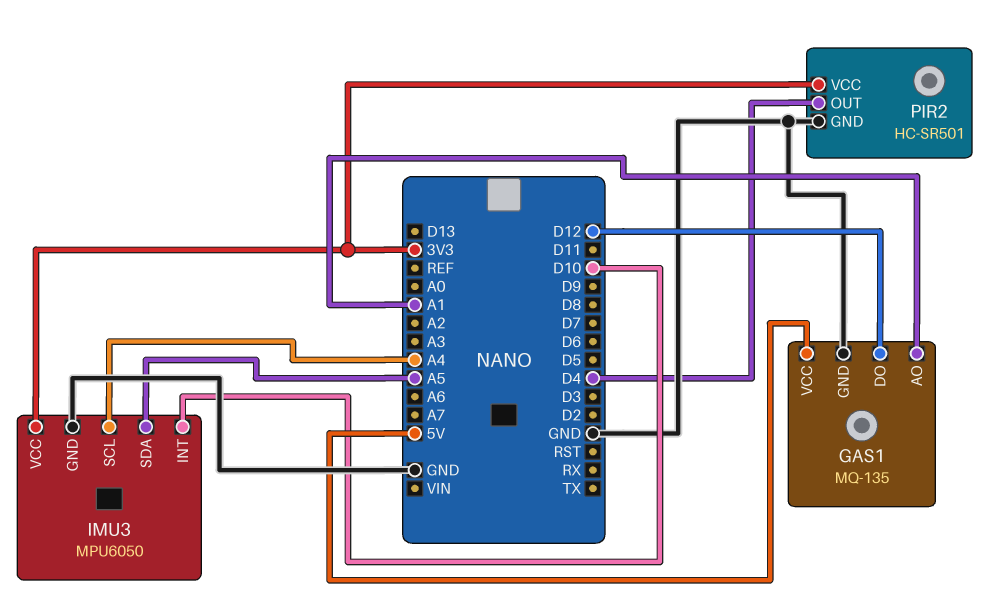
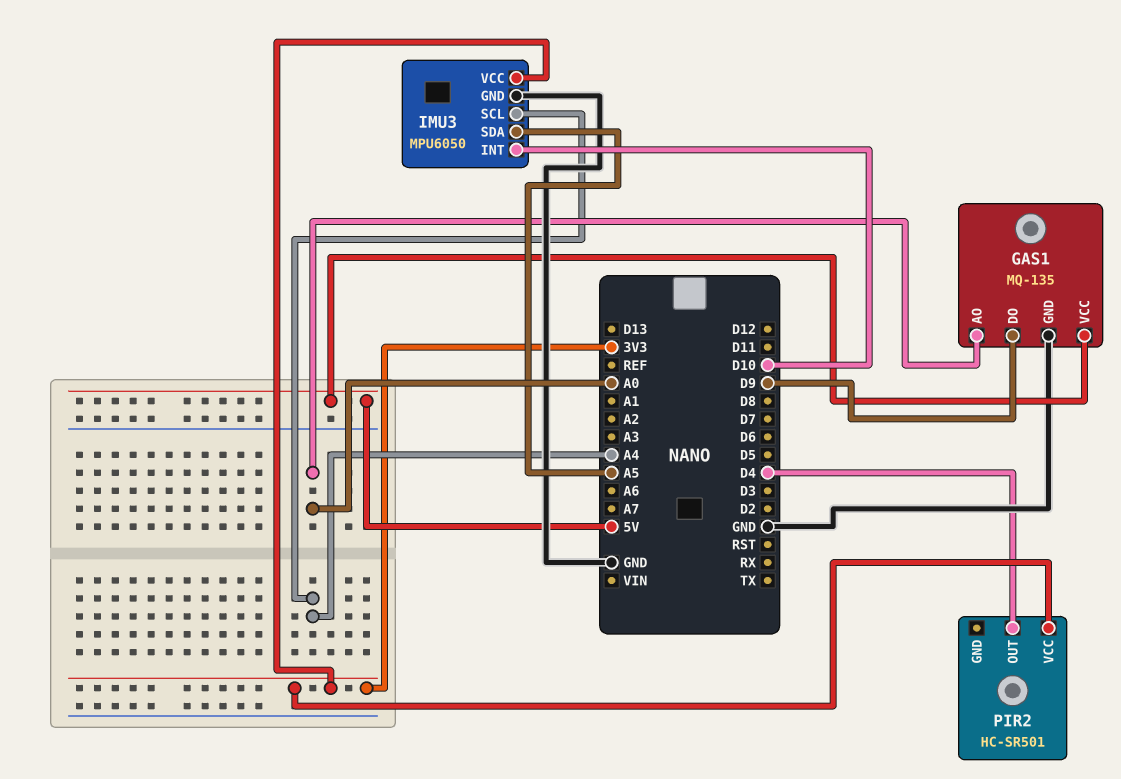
GAS1 pin AO: A1 -> A0
GAS1 pin DO: D12 -> D9
PIR2 pin GND: GND -> none

